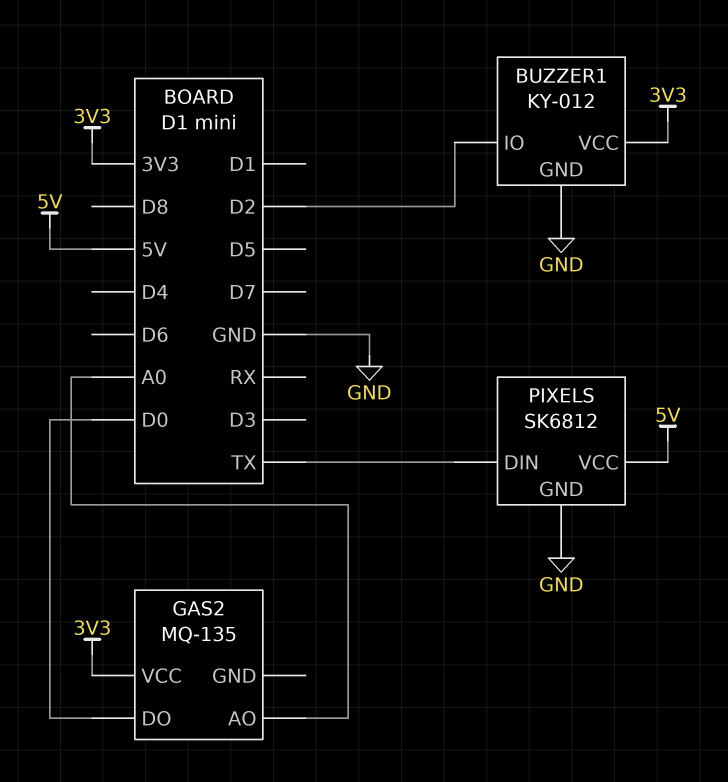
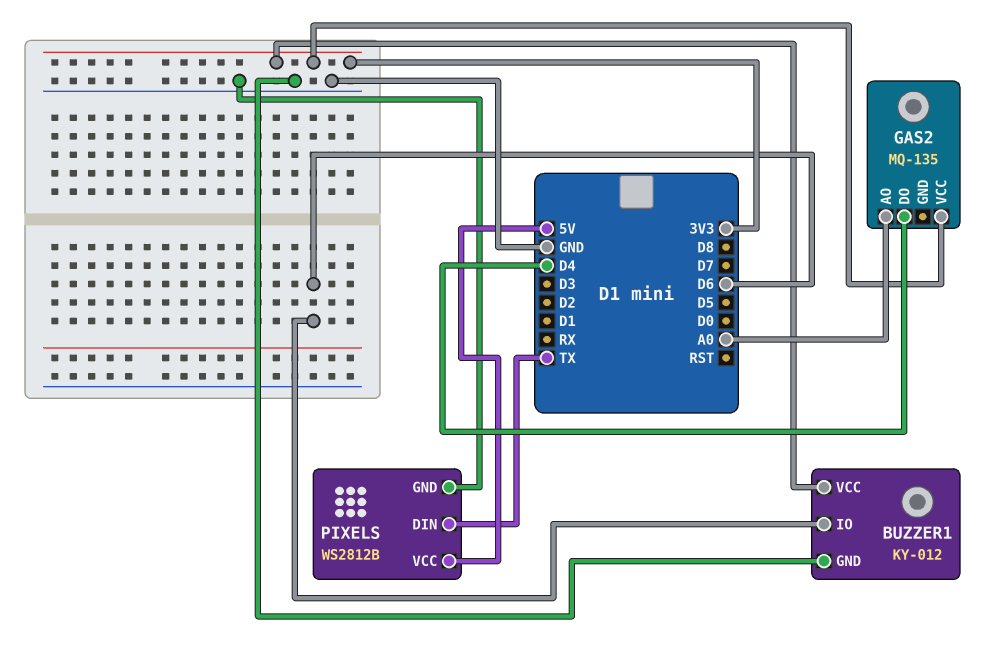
BUZZER1 pin IO: D2 -> D6
GAS2 pin DO: D0 -> D4
PIXELS: SK6812 -> WS2812B

